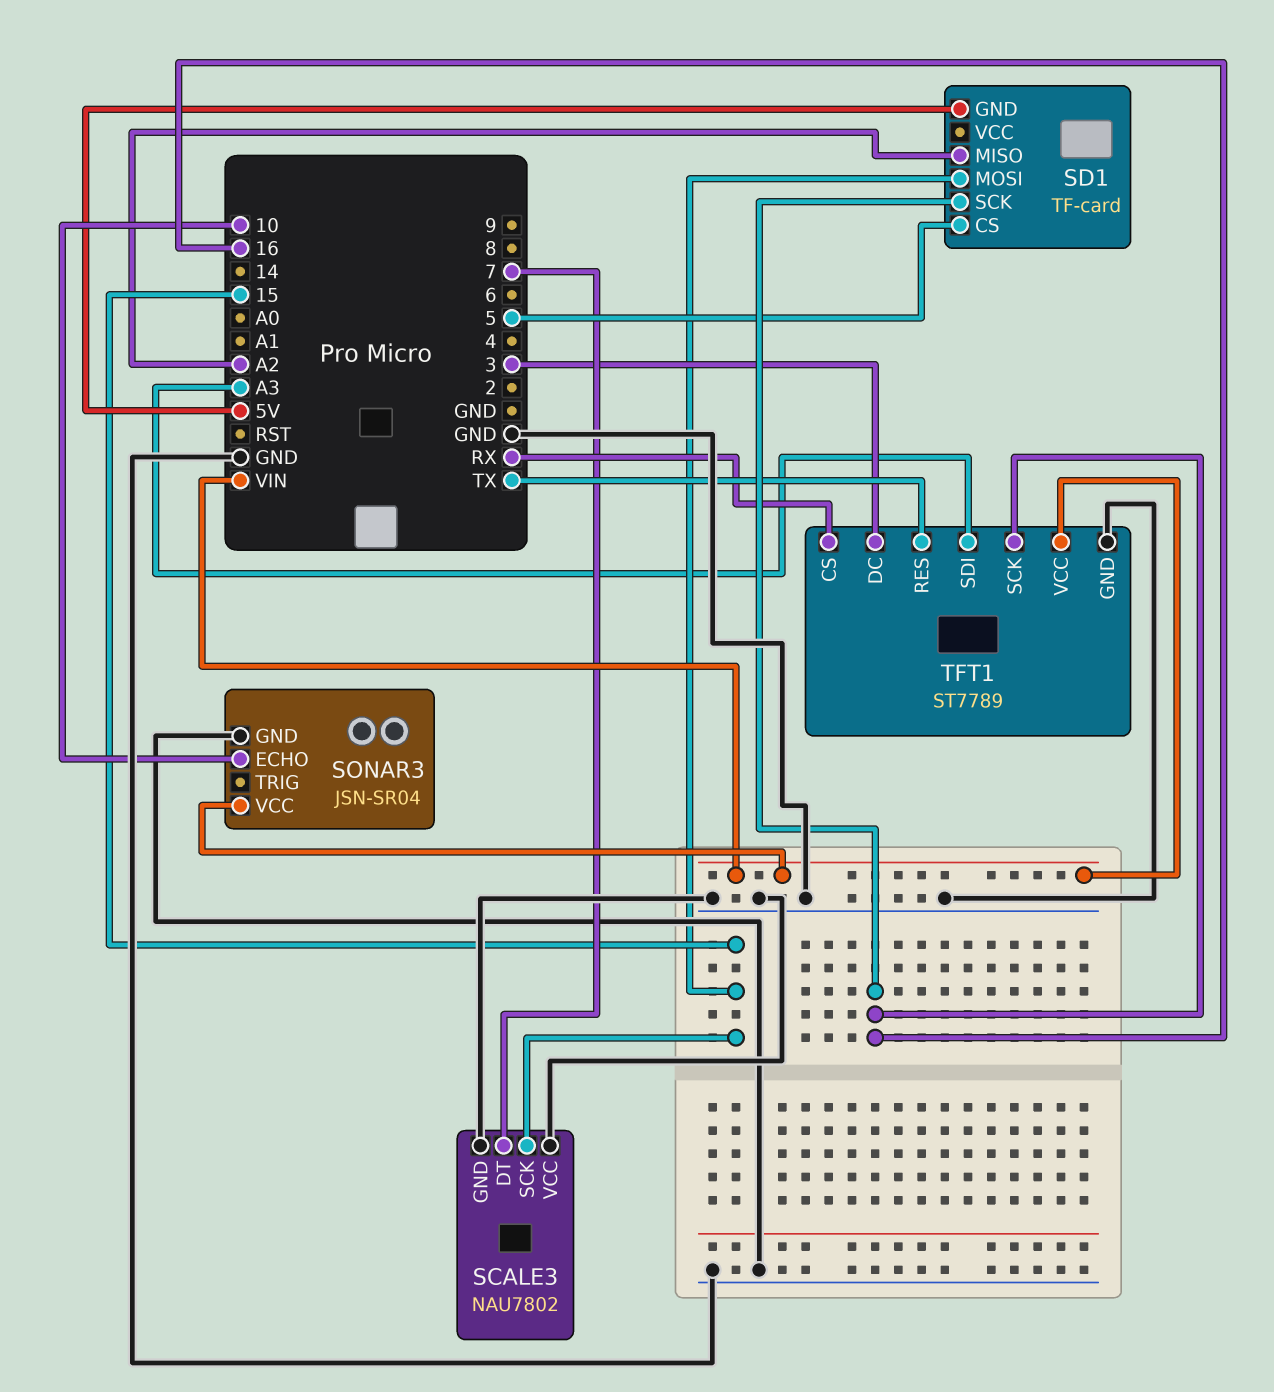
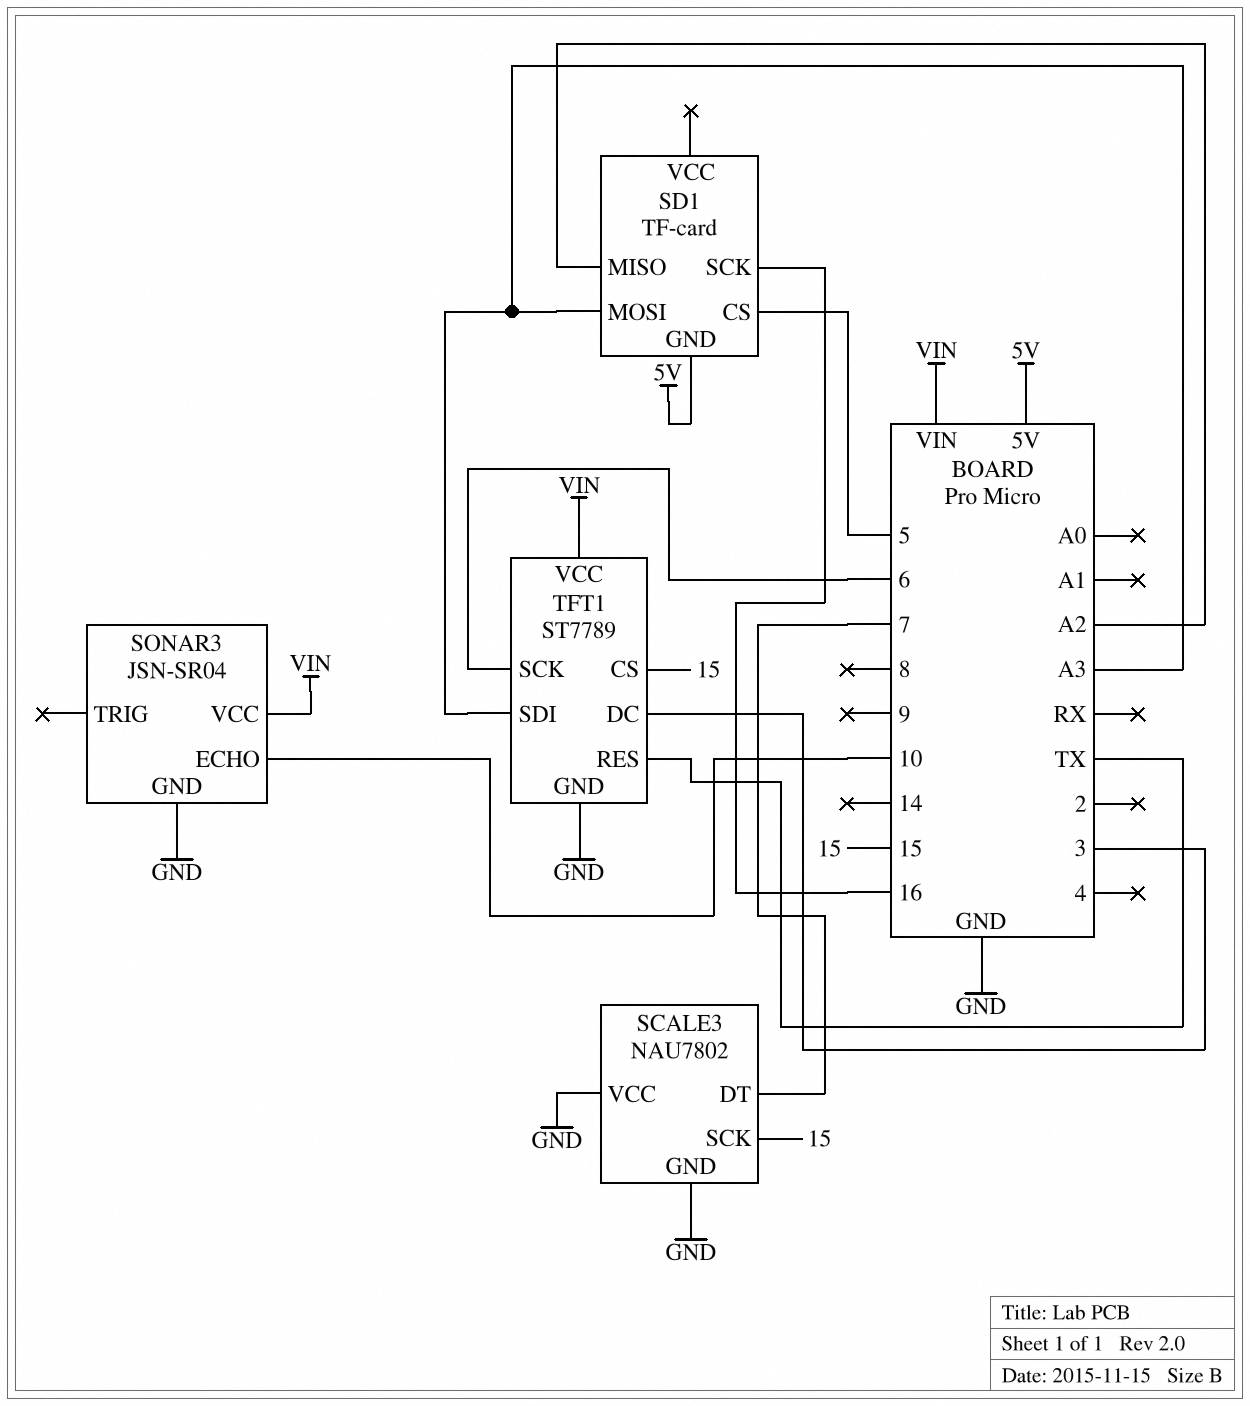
SD1 pin MOSI: 15 -> A3
TFT1 pin CS: RX -> 15
TFT1 pin SCK: 16 -> 6

